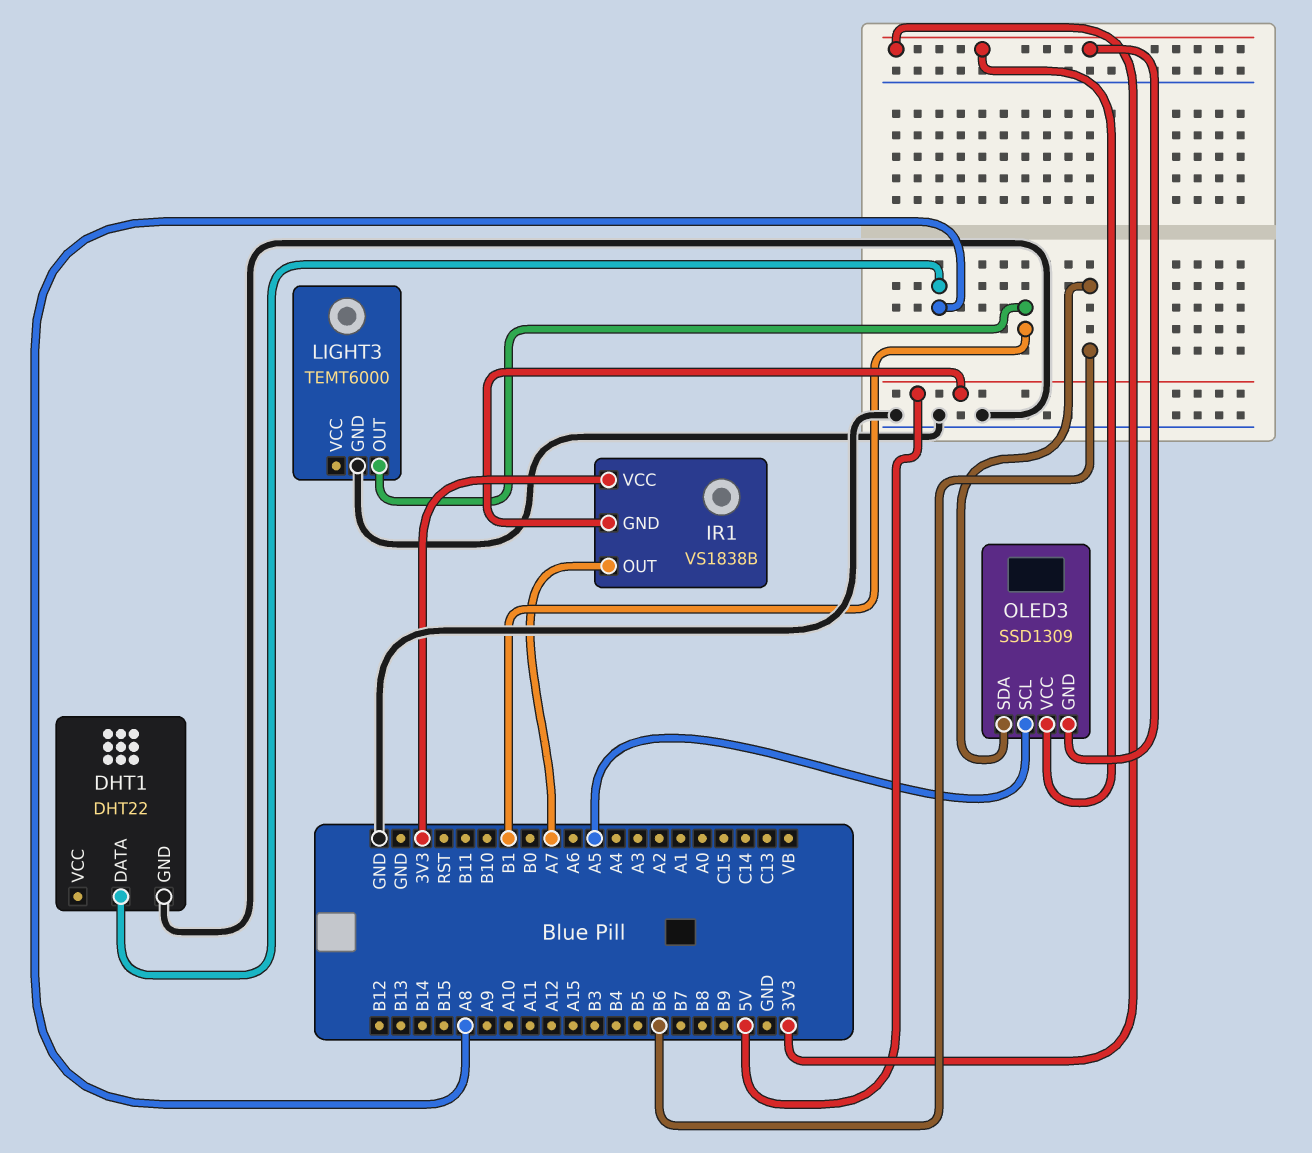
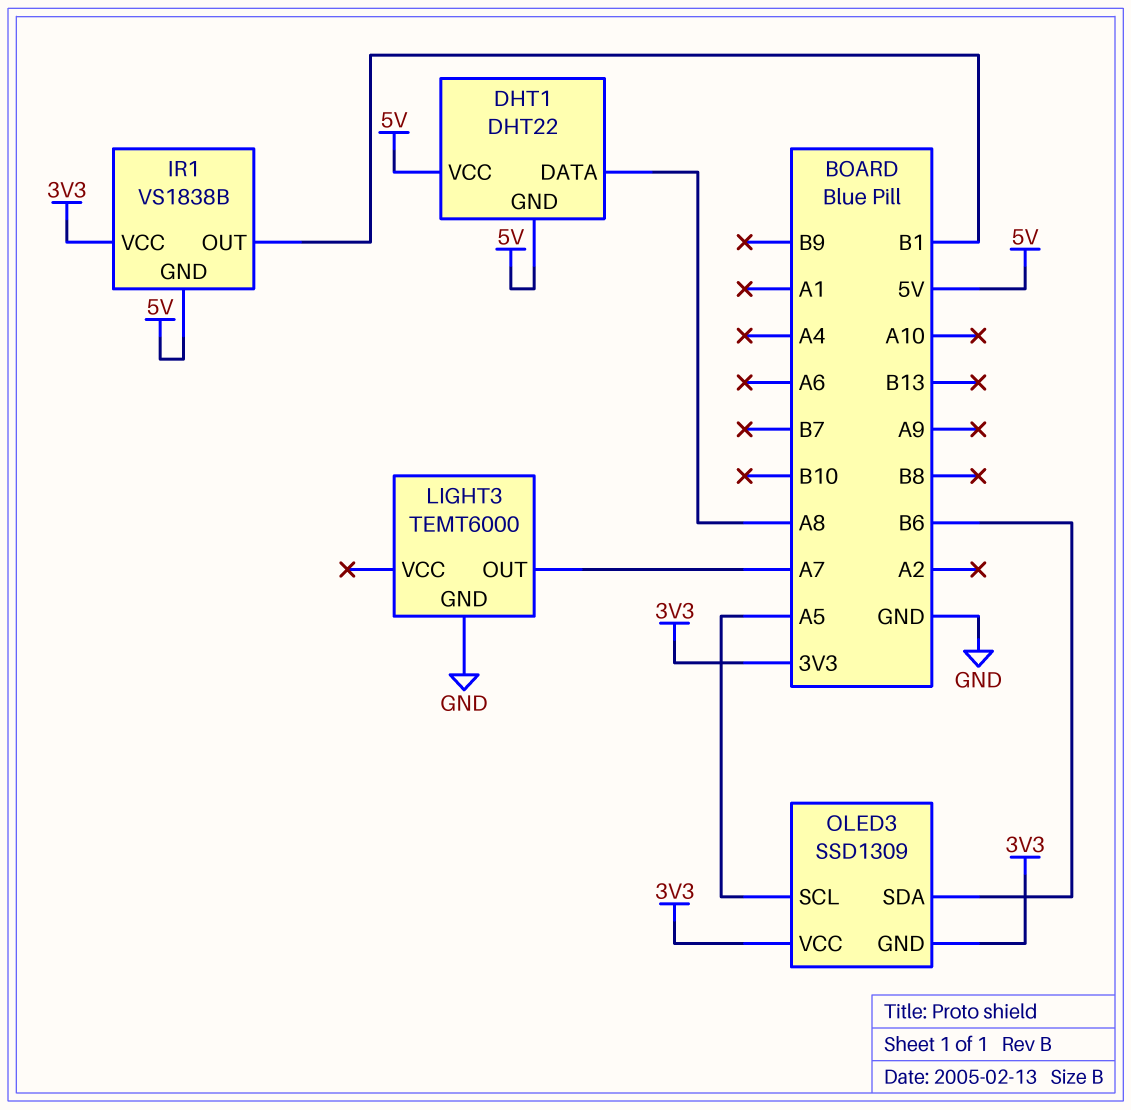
DHT1 pin GND: GND -> 5V
DHT1 pin VCC: none -> 5V
IR1 pin OUT: A7 -> B1
LIGHT3 pin OUT: B1 -> A7

